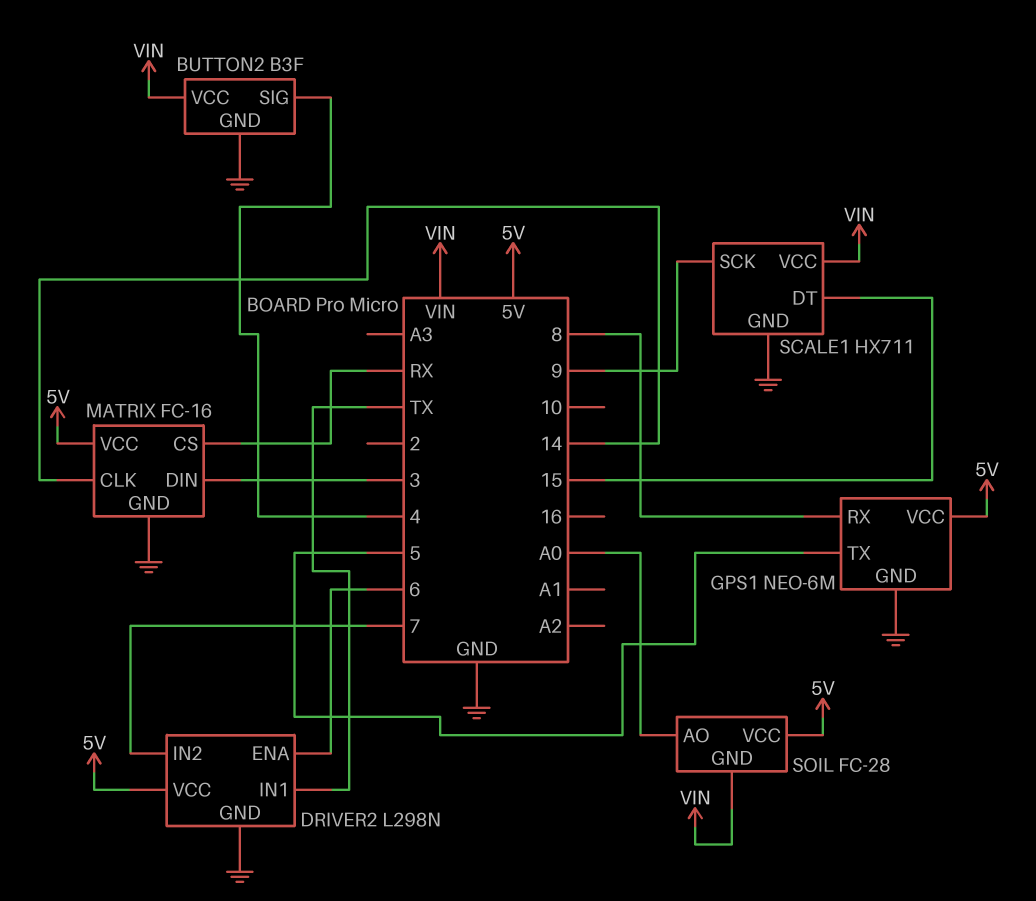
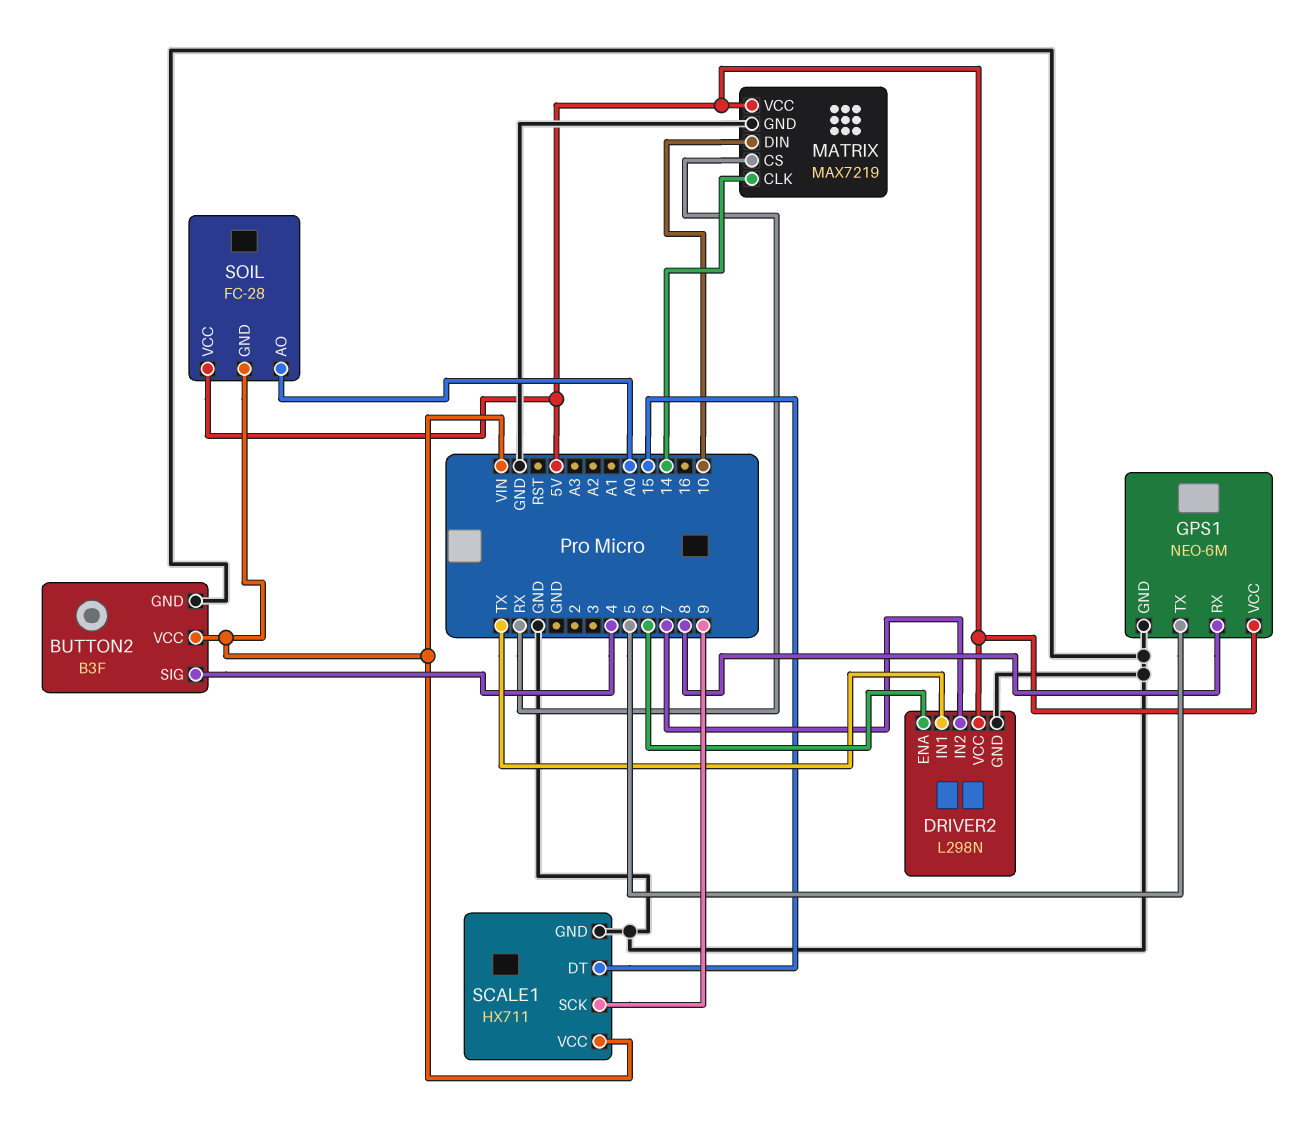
MATRIX: FC-16 -> MAX7219
MATRIX pin DIN: 3 -> 10

